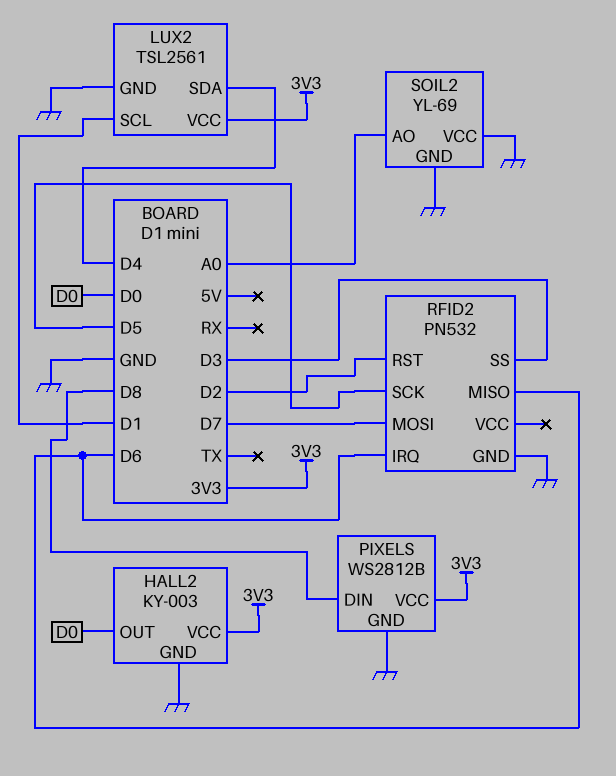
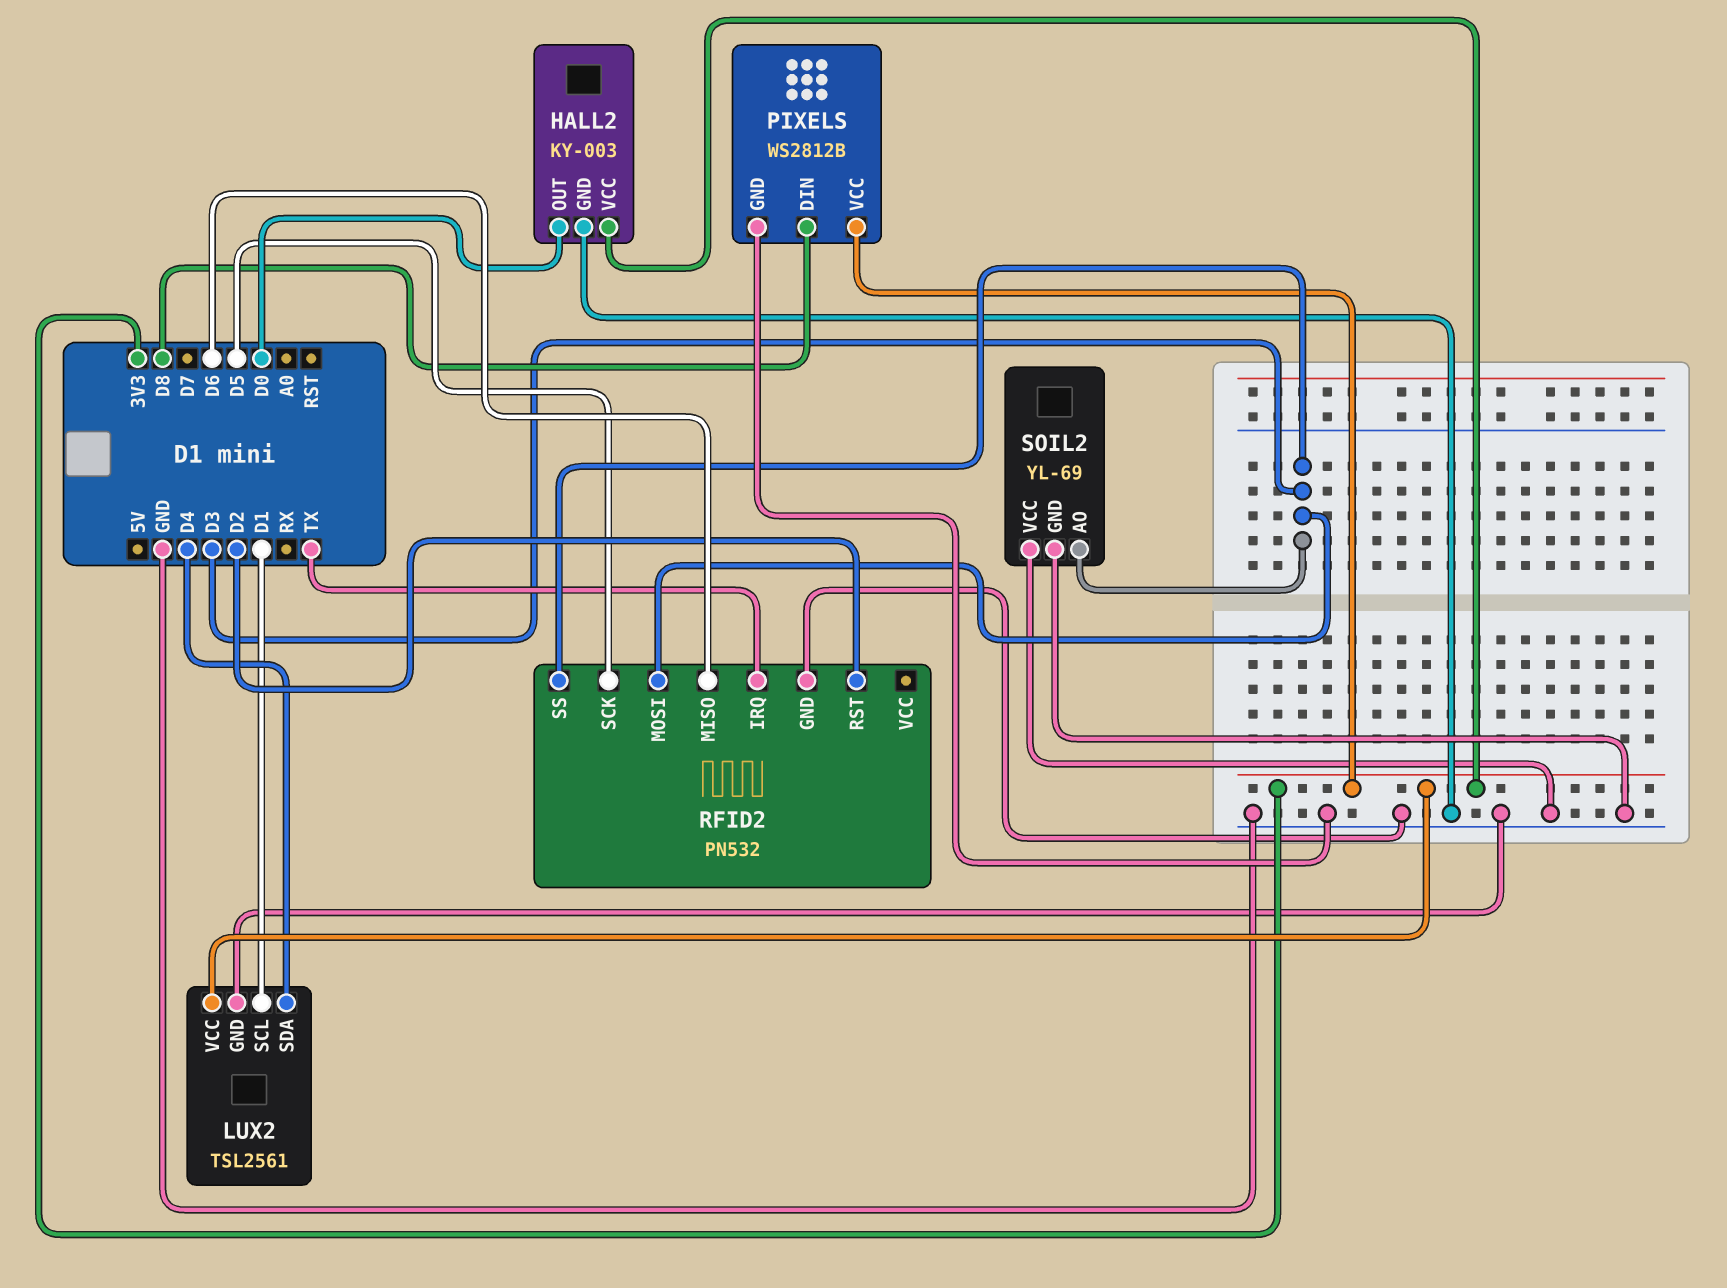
RFID2 pin IRQ: D6 -> TX
RFID2 pin MOSI: D7 -> D3
SOIL2 pin AO: A0 -> D3

